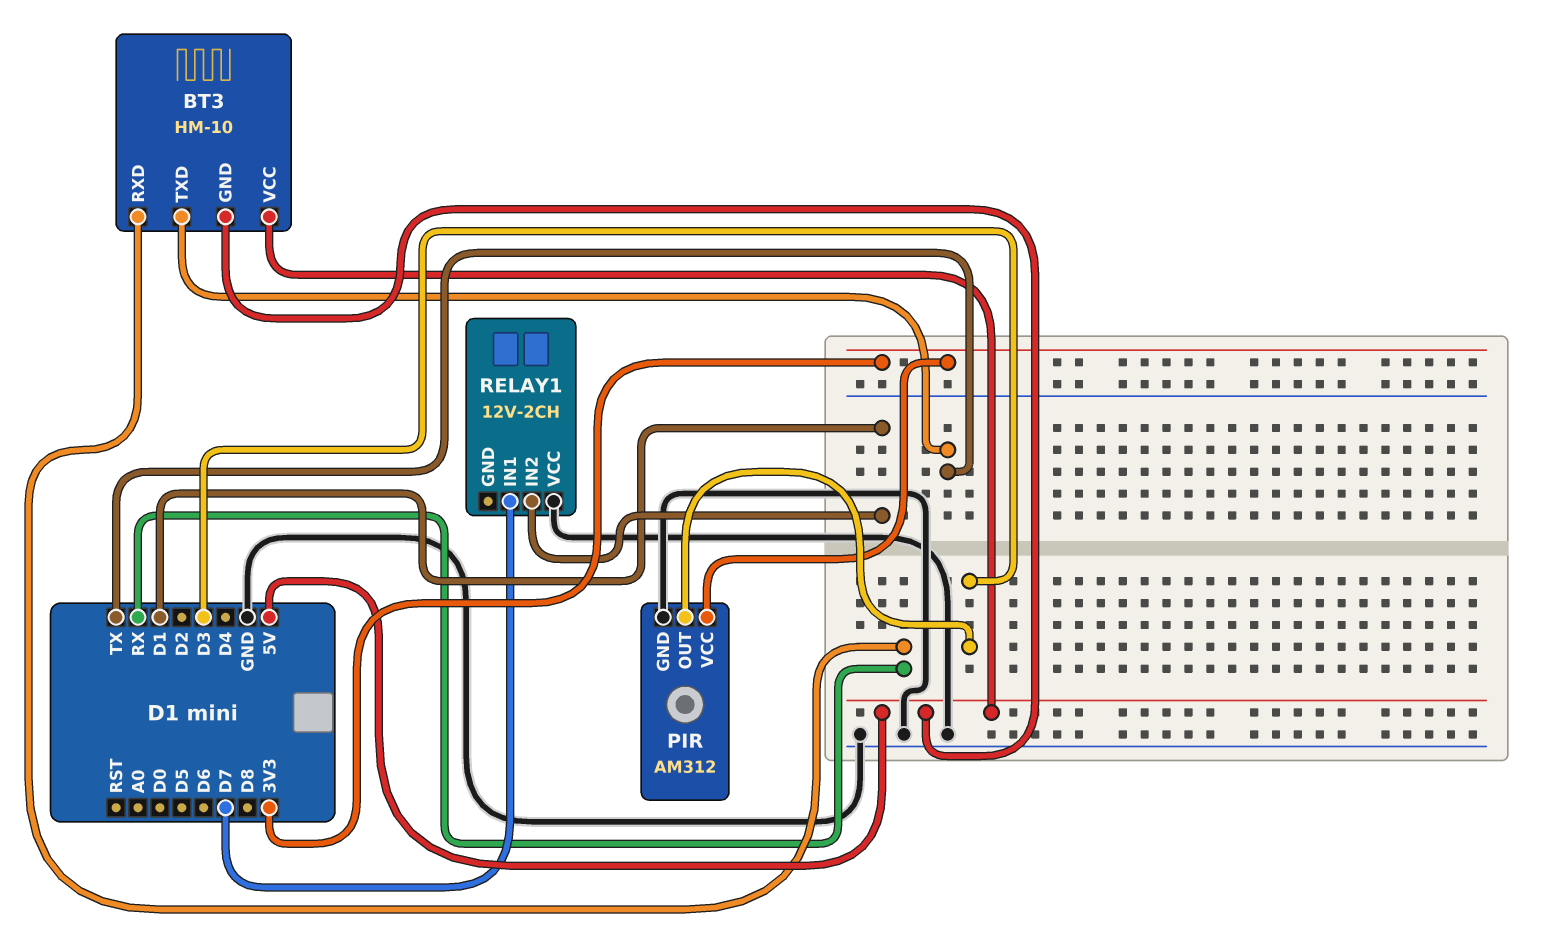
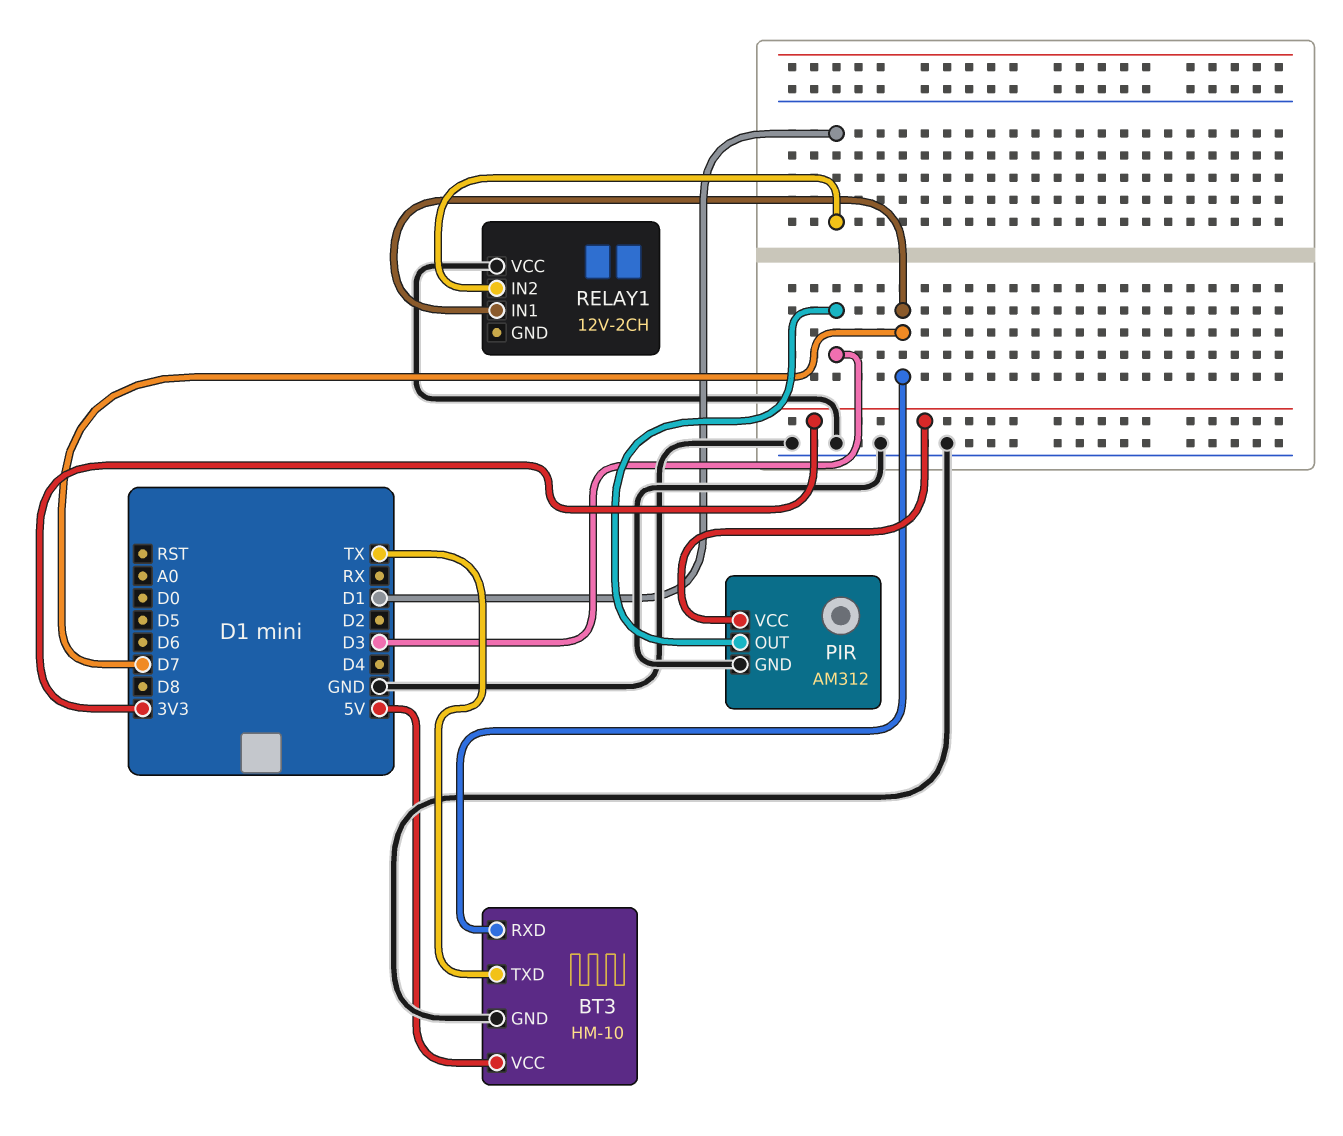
BT3 pin GND: 5V -> GND
BT3 pin RXD: RX -> D7

